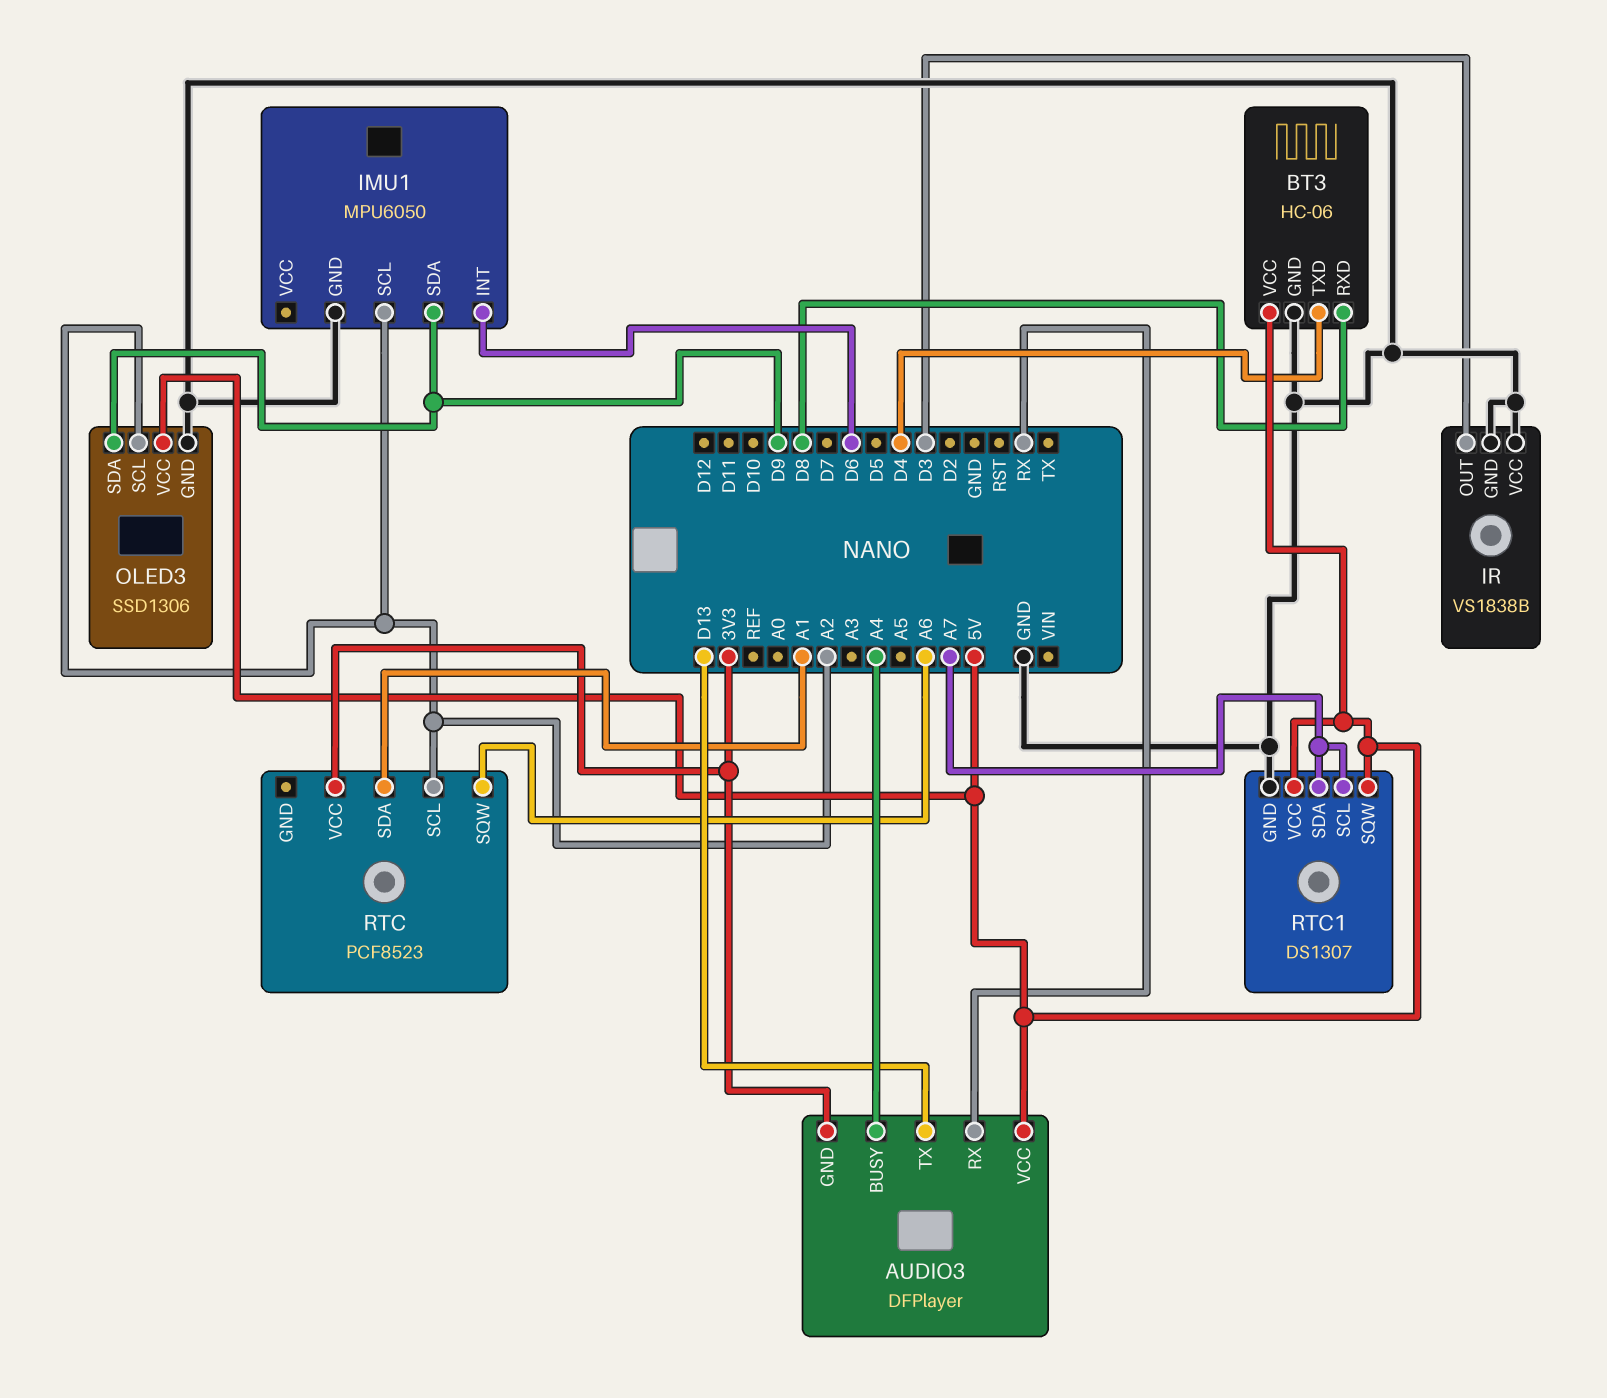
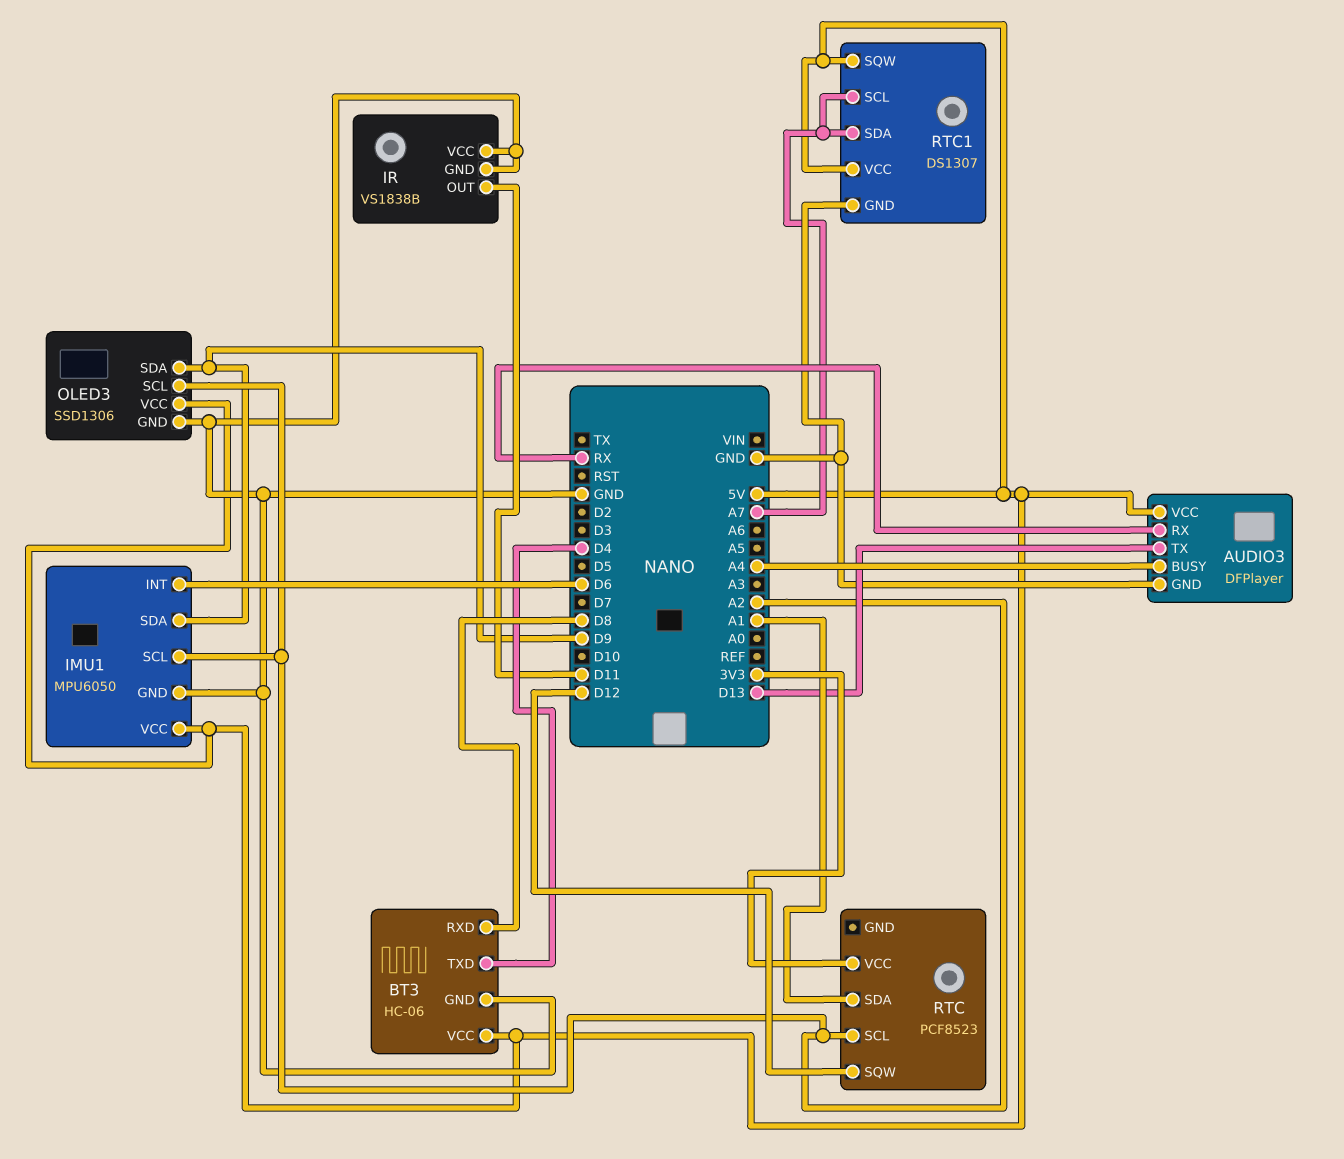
AUDIO3 pin GND: 3V3 -> GND
IMU1 pin VCC: none -> 5V
IR pin OUT: D3 -> D11
RTC pin SQW: A6 -> D12

